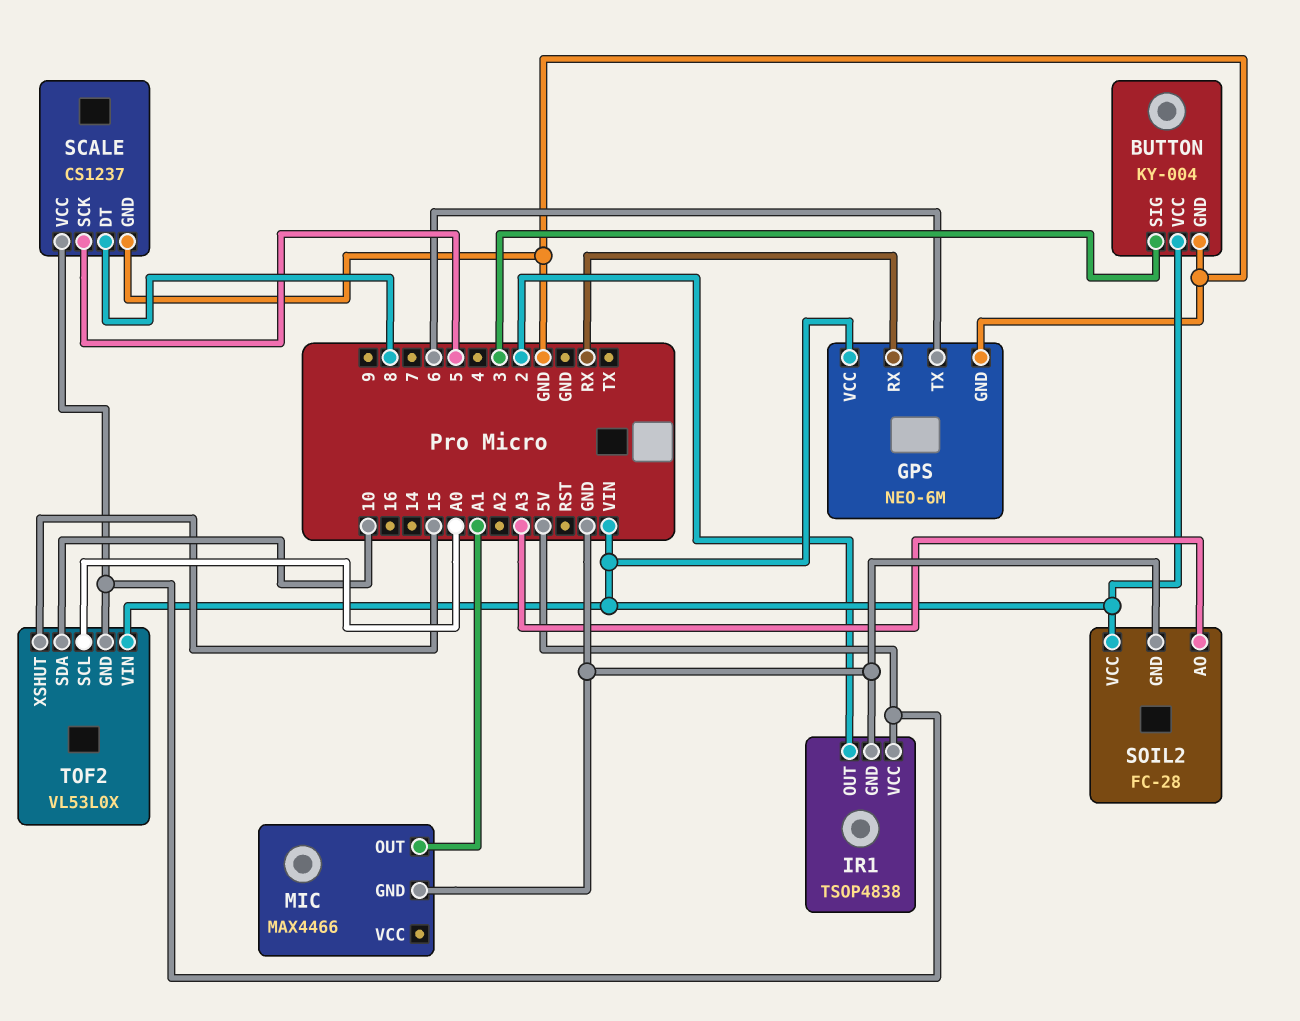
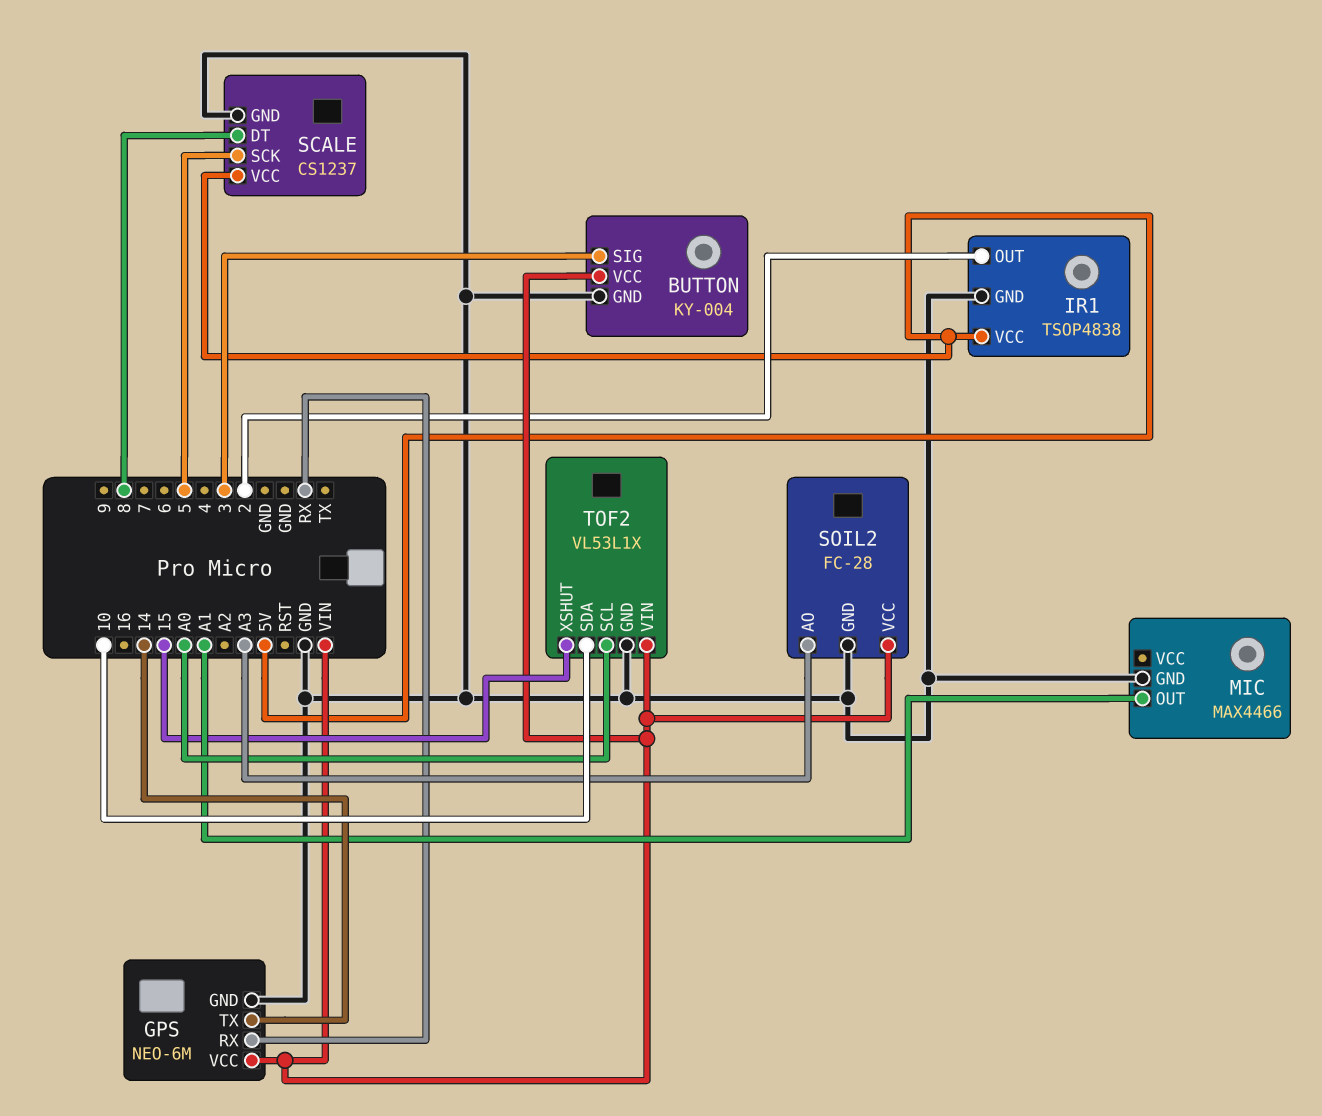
GPS pin TX: 6 -> 14
TOF2: VL53L0X -> VL53L1X
TOF2 pin GND: 5V -> GND

